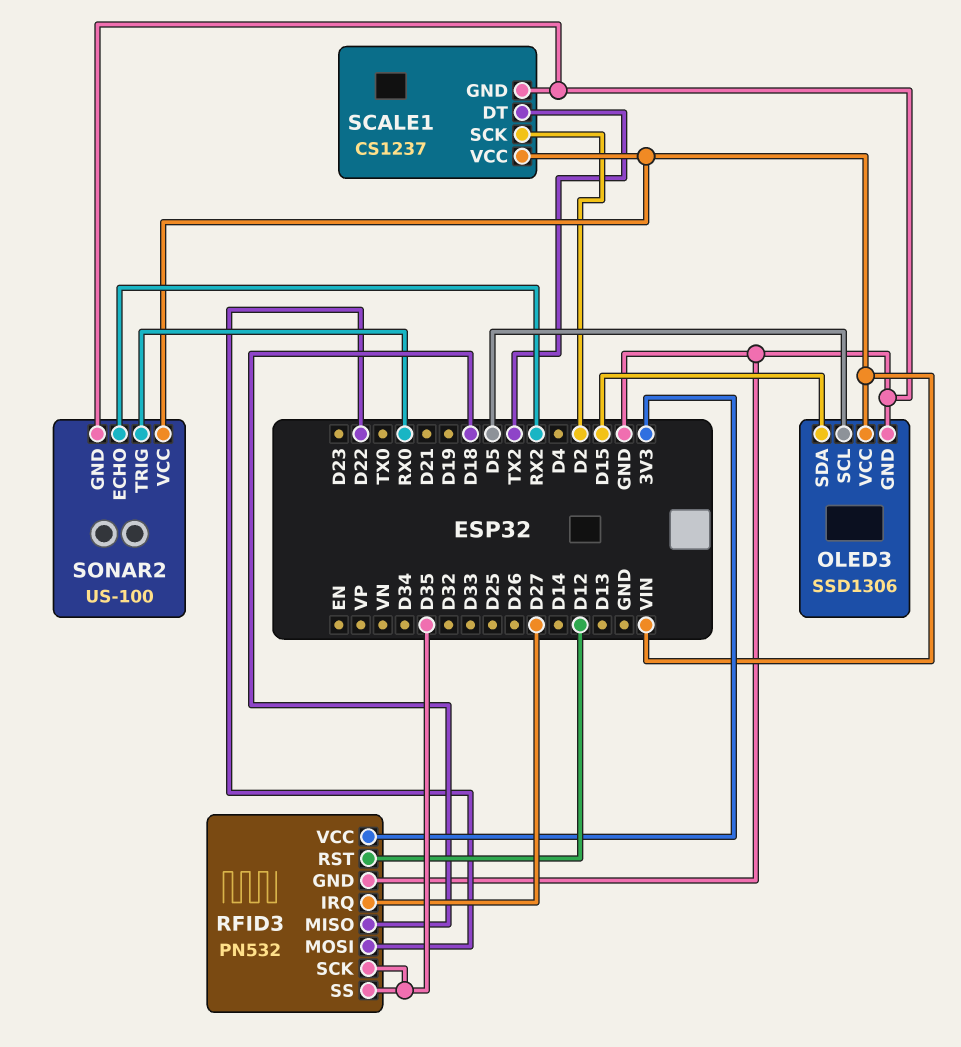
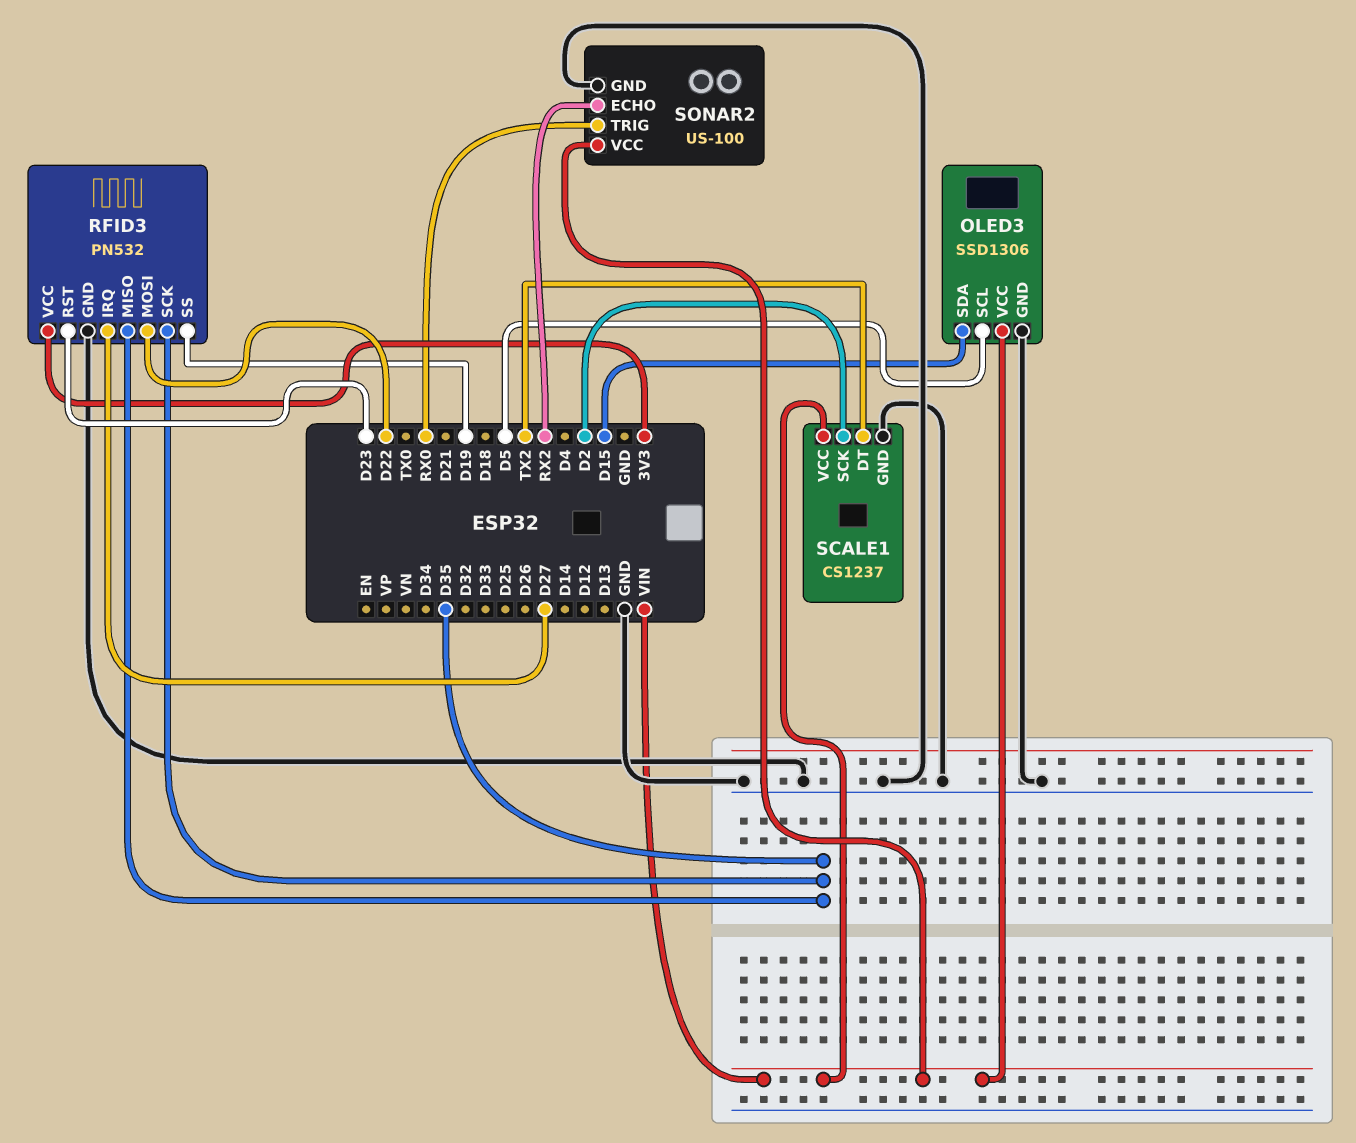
RFID3 pin MISO: D18 -> D35
RFID3 pin RST: D12 -> D23
RFID3 pin SS: D35 -> D19

